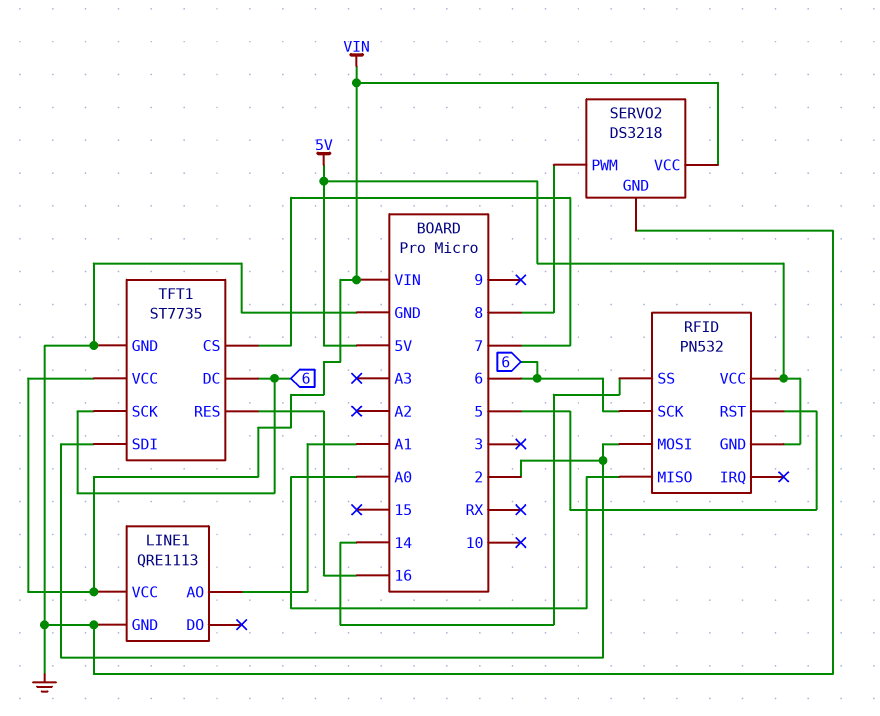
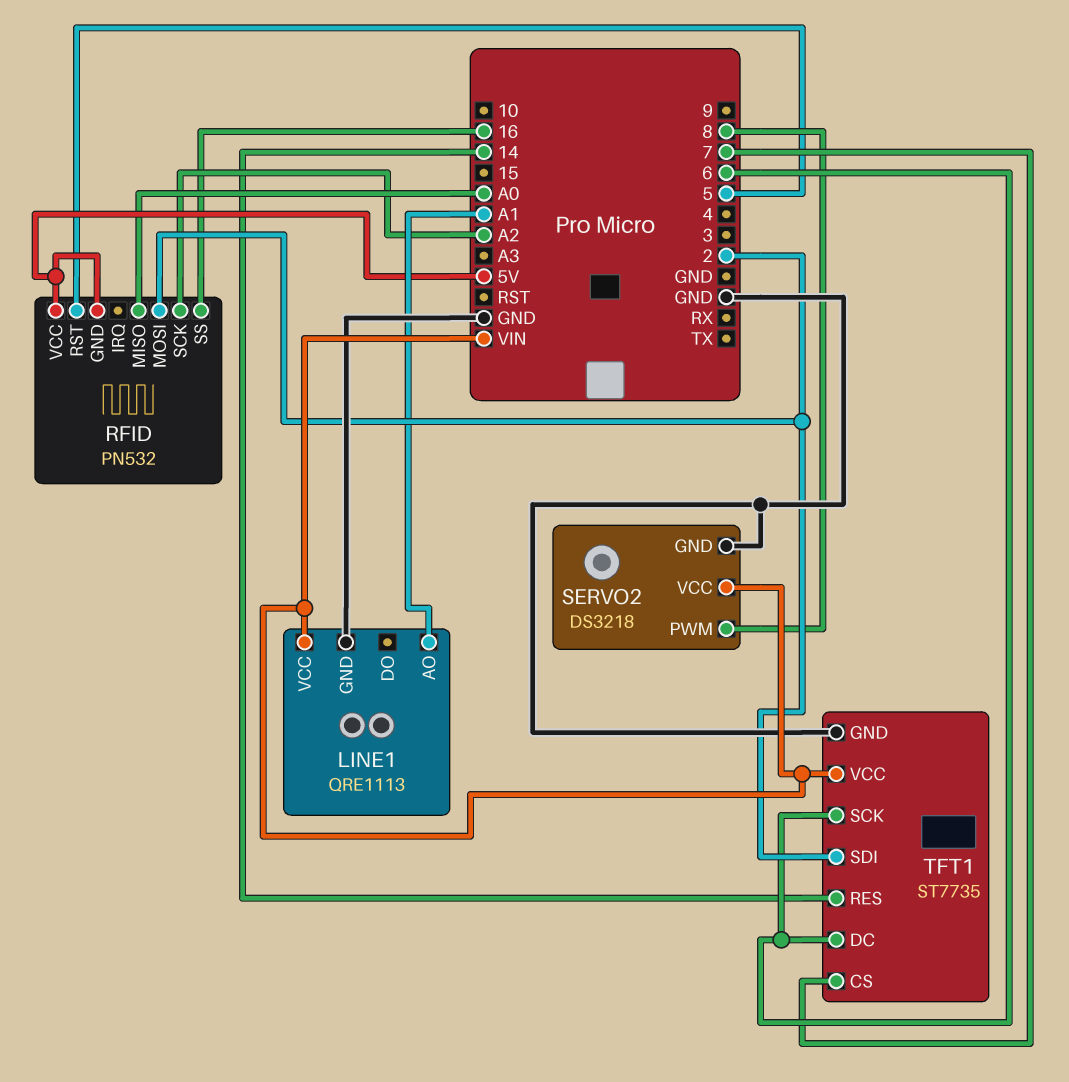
RFID pin SCK: 6 -> A2
RFID pin SS: 14 -> 16
TFT1 pin RES: 16 -> 14

